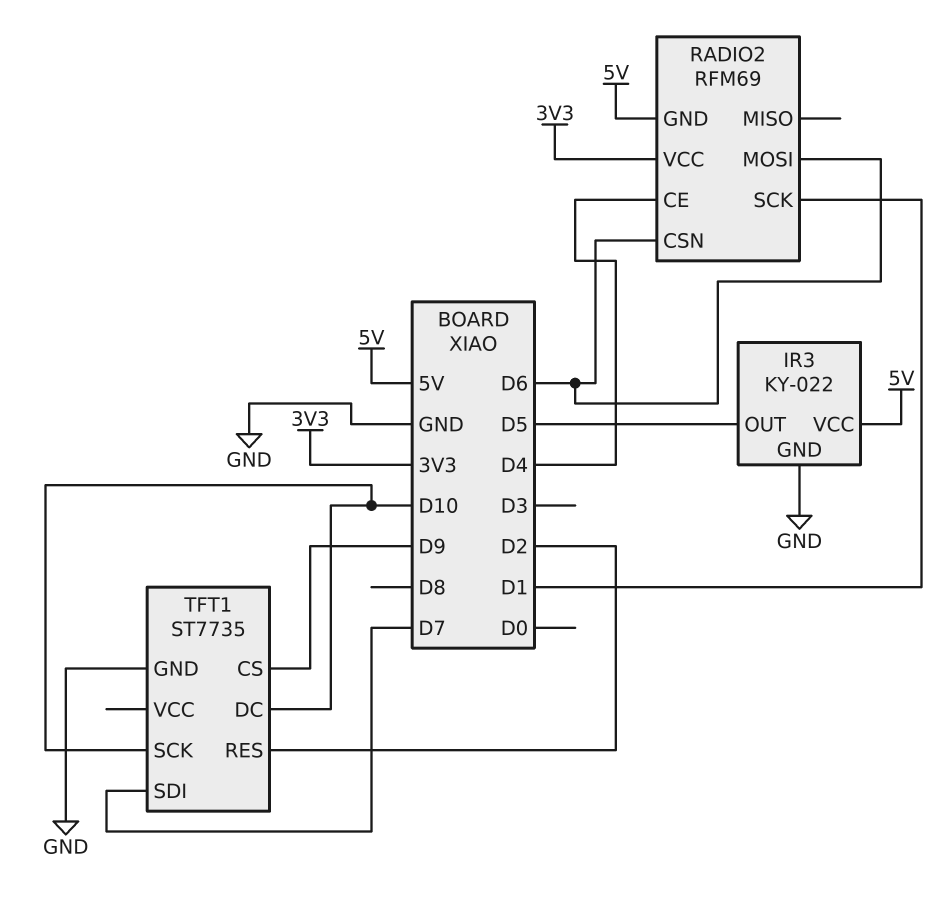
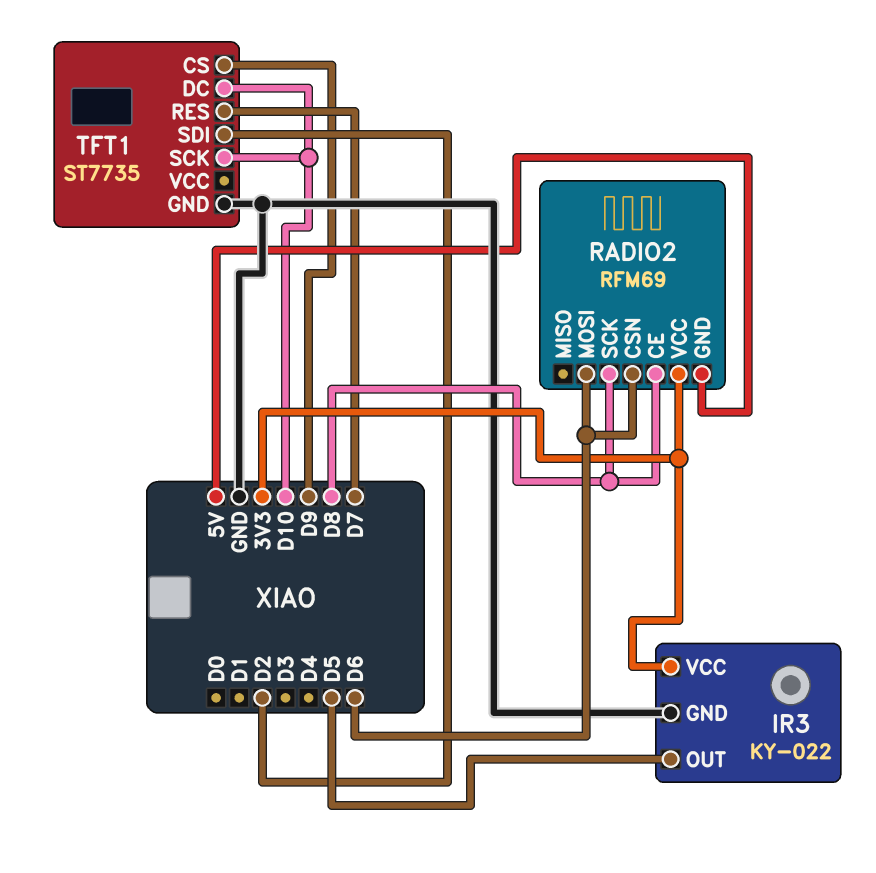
IR3 pin VCC: 5V -> 3V3
RADIO2 pin CE: D4 -> D8
RADIO2 pin SCK: D1 -> D8
TFT1 pin RES: D2 -> D7
TFT1 pin SDI: D7 -> D2

